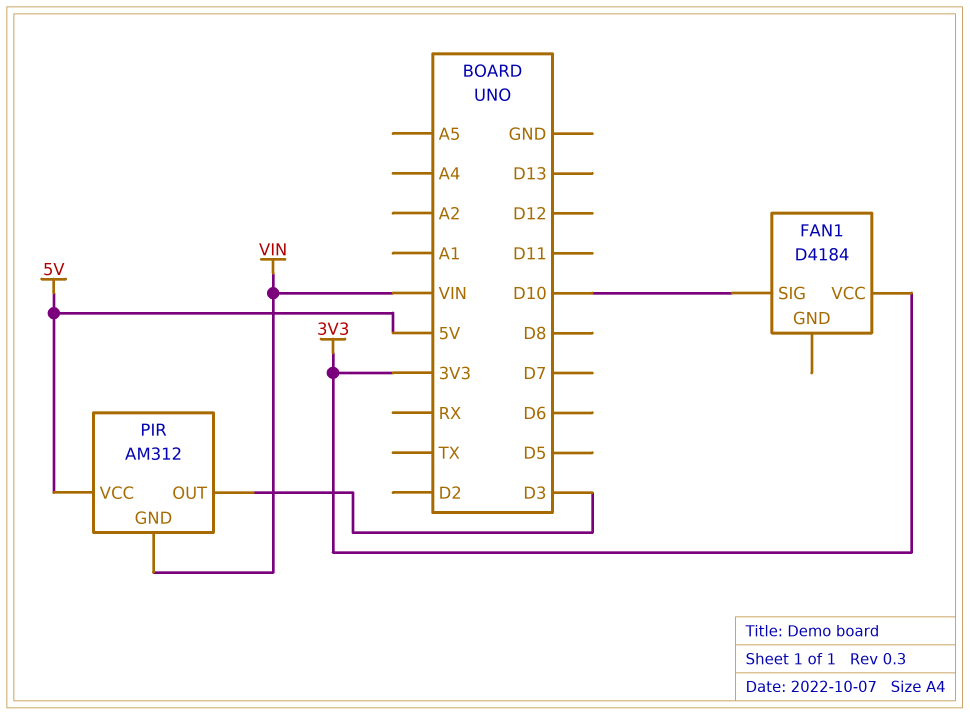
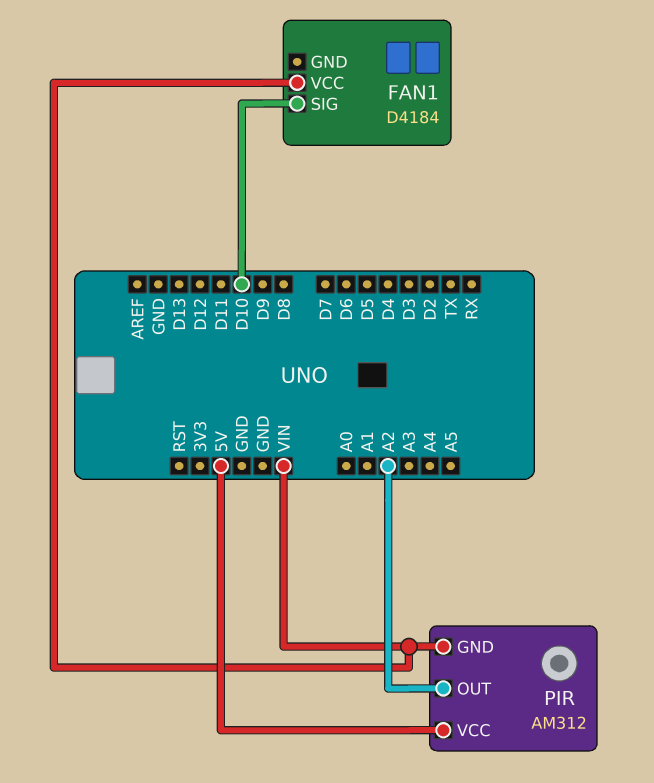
FAN1 pin VCC: 3V3 -> VIN
PIR pin OUT: D3 -> A2

